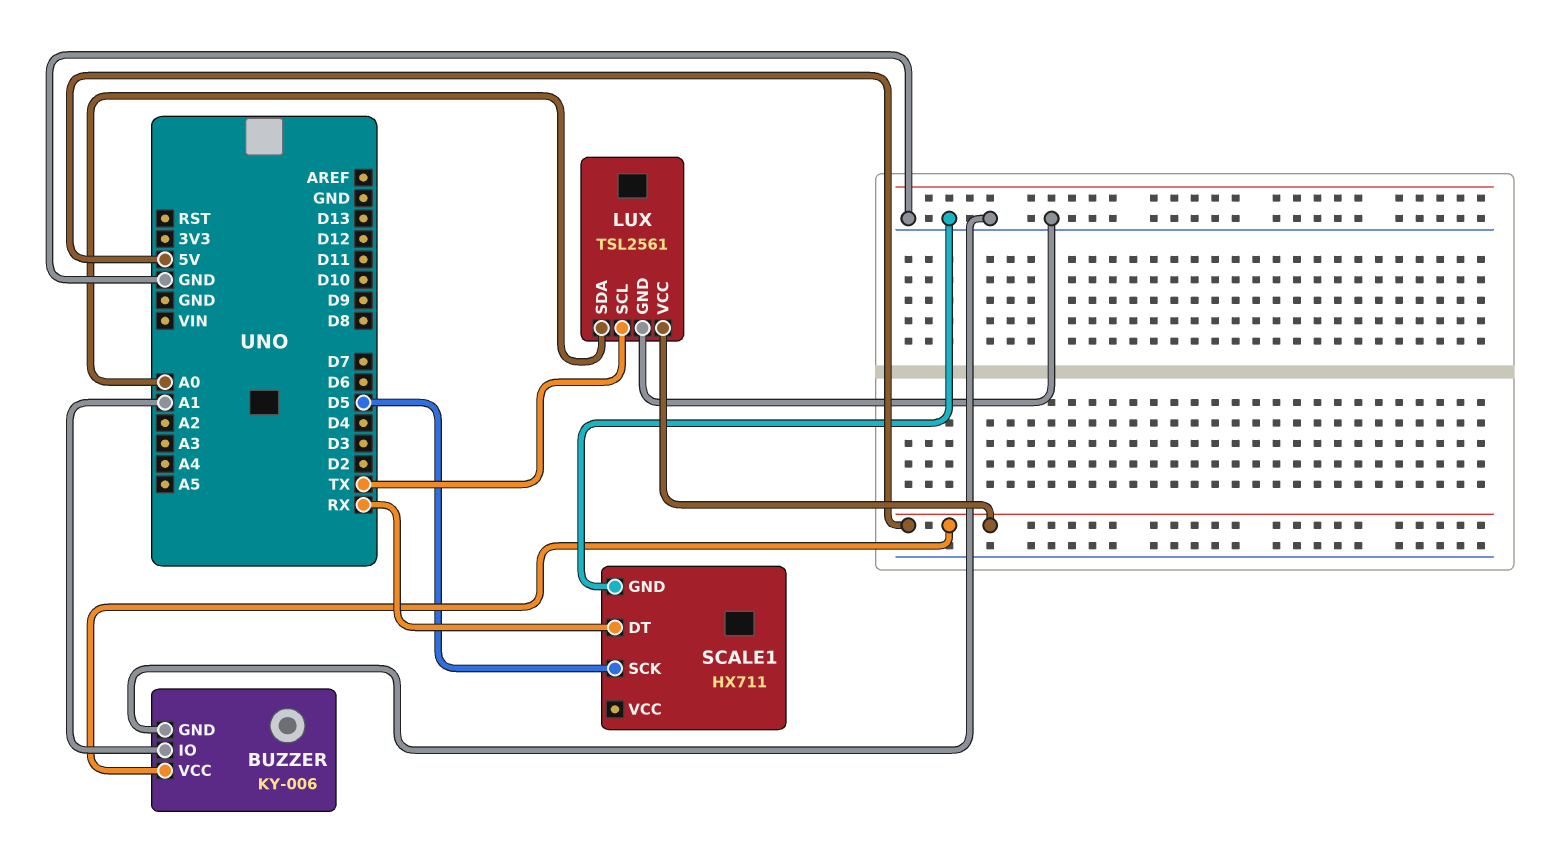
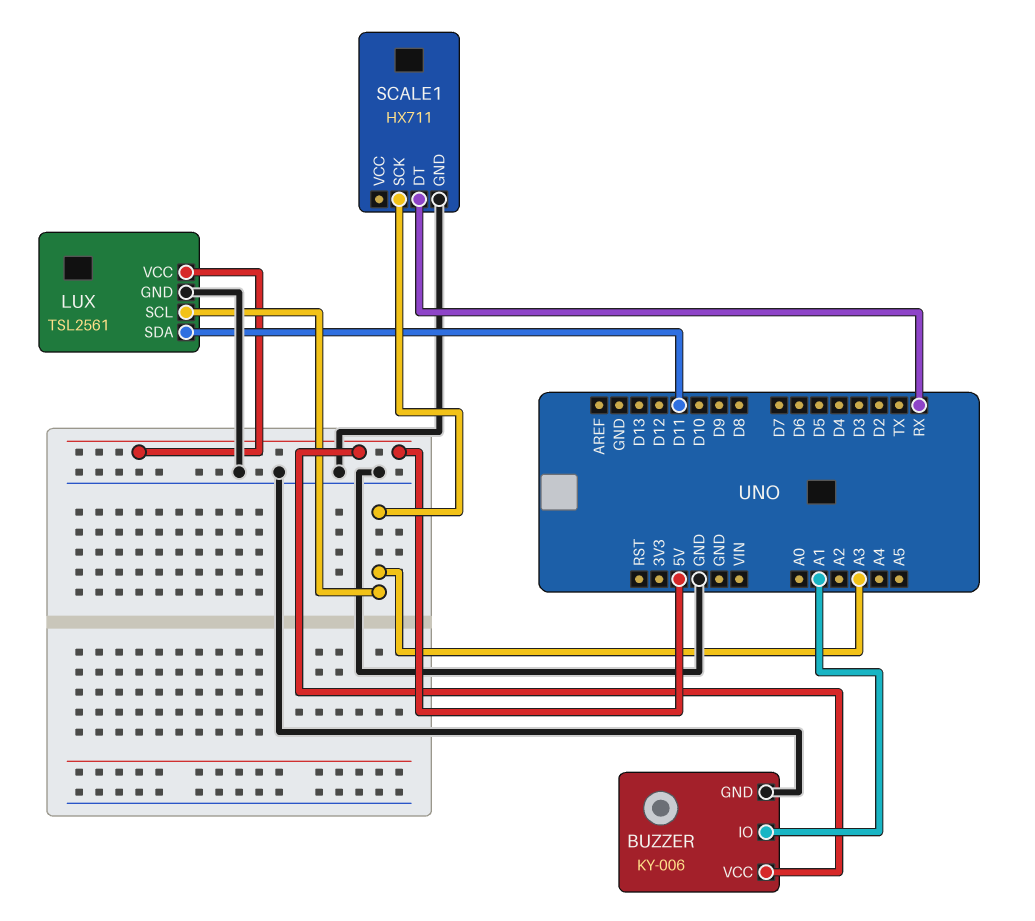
LUX pin SCL: TX -> A3
LUX pin SDA: A0 -> D11
SCALE1 pin SCK: D5 -> A3

